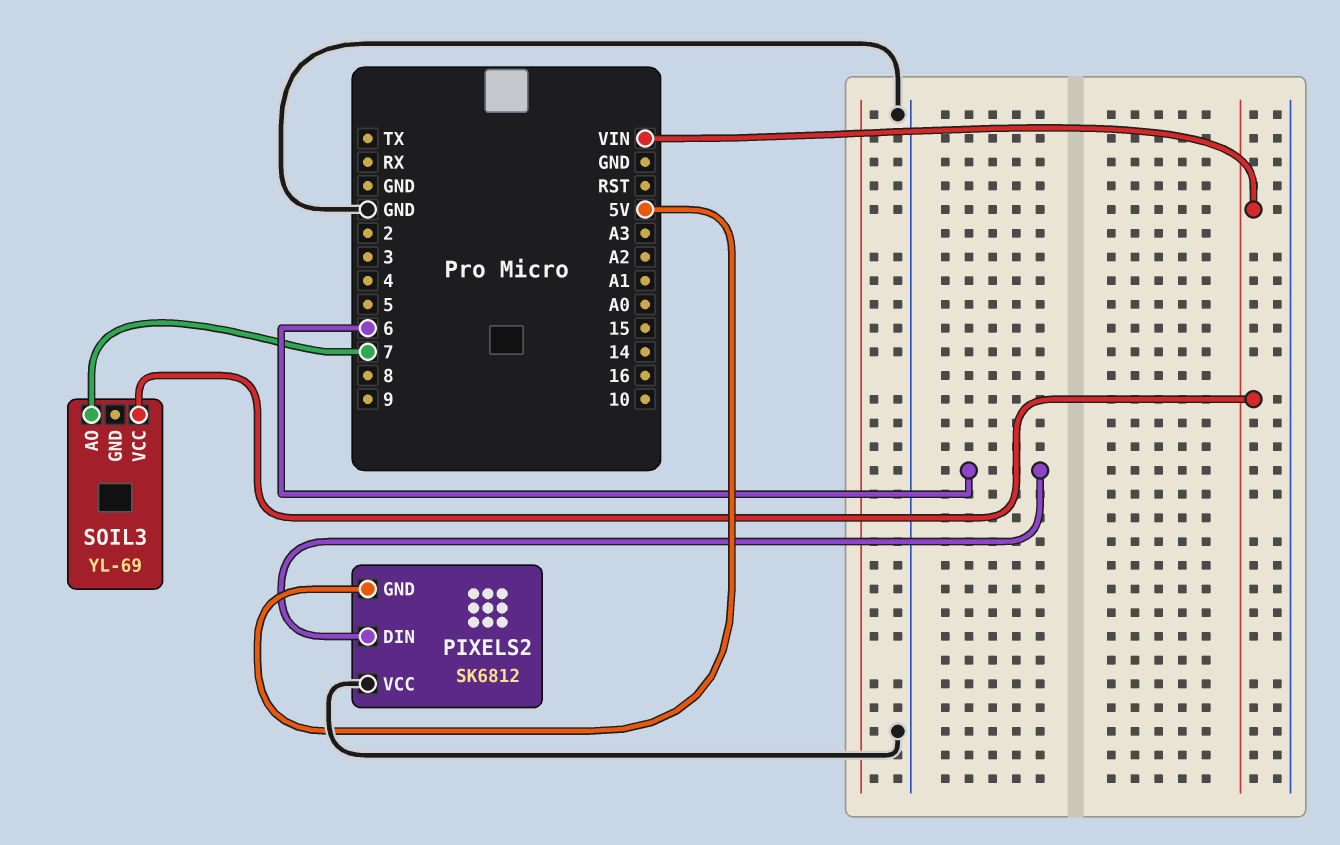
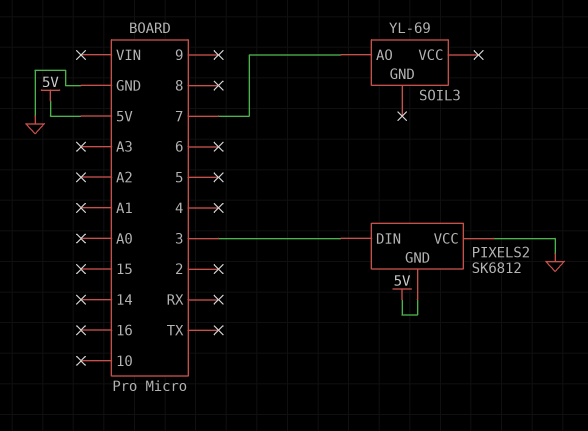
PIXELS2 pin DIN: 6 -> 3
SOIL3 pin VCC: VIN -> none

